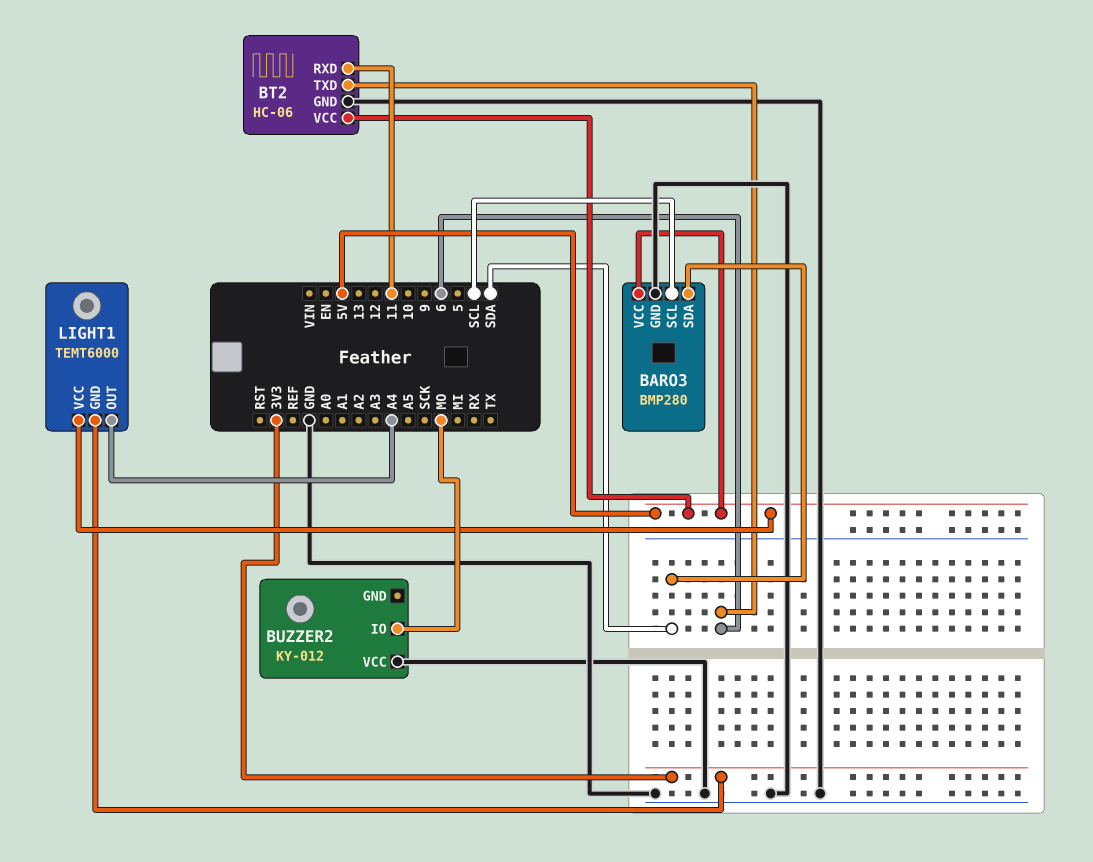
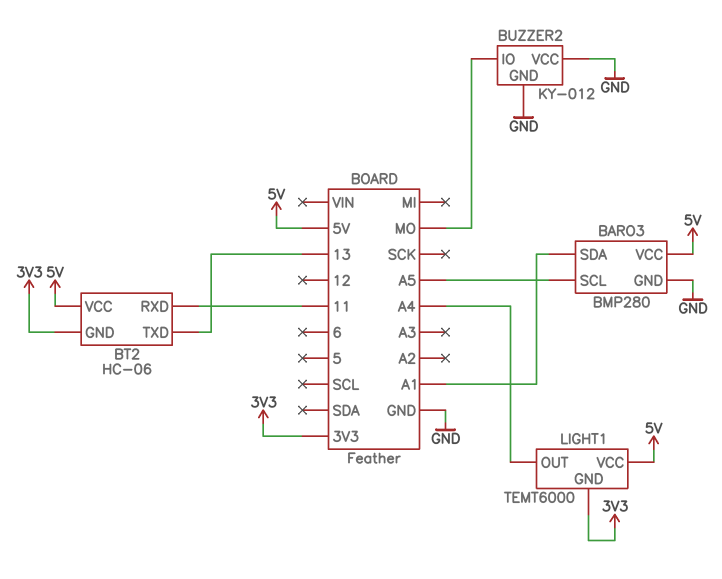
BARO3 pin SCL: SCL -> A5
BARO3 pin SDA: SDA -> A1
BT2 pin GND: GND -> 3V3
BT2 pin TXD: 6 -> 13
BUZZER2 pin GND: none -> GND

